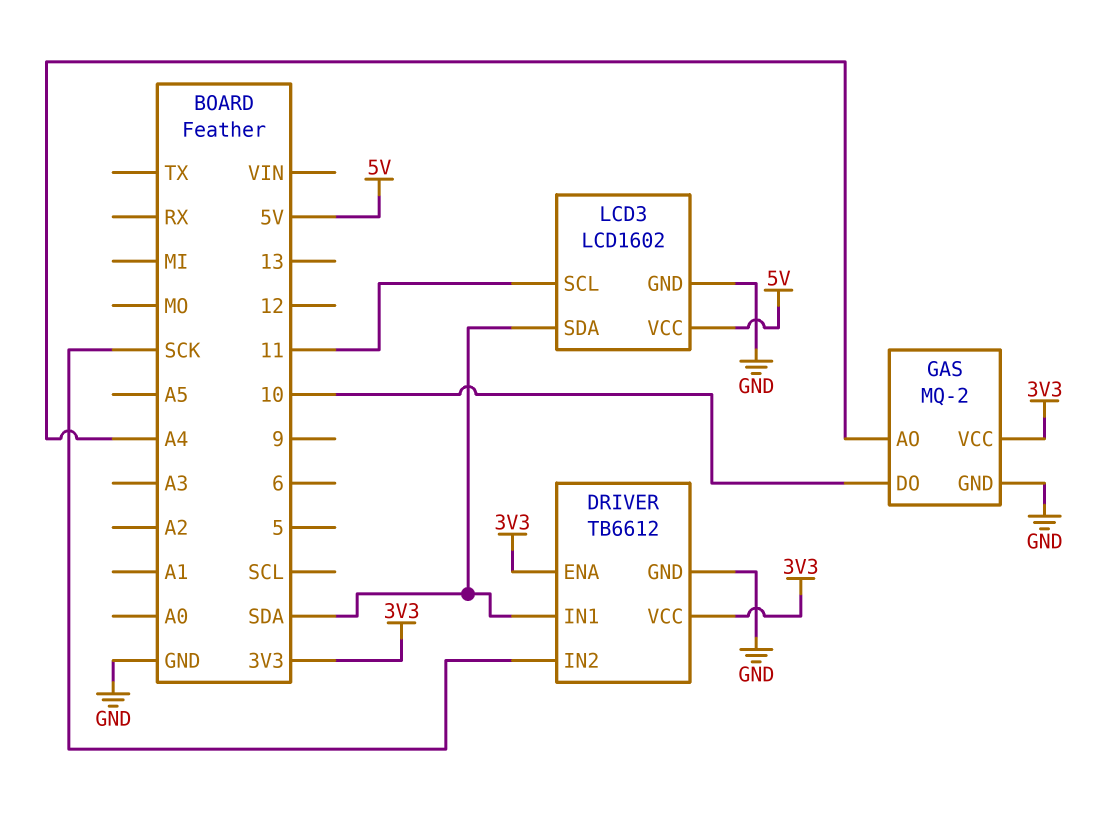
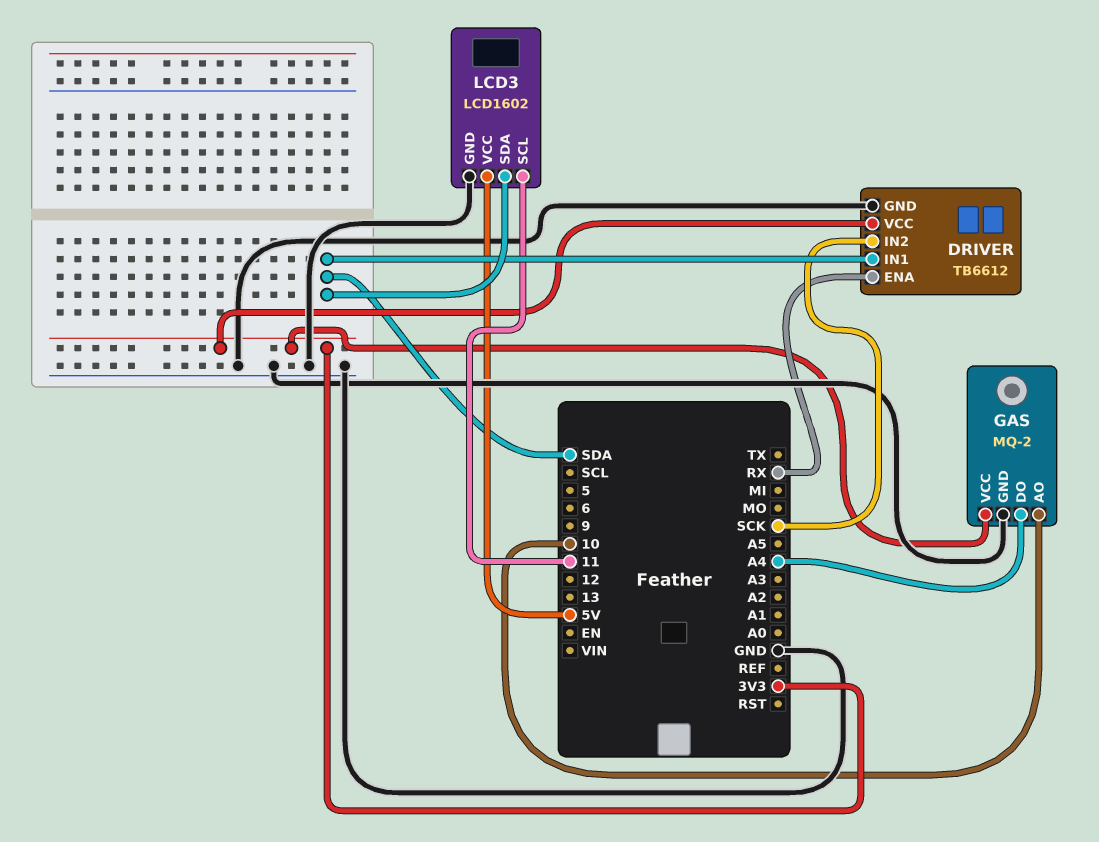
DRIVER pin ENA: 3V3 -> RX
GAS pin AO: A4 -> 10
GAS pin DO: 10 -> A4

